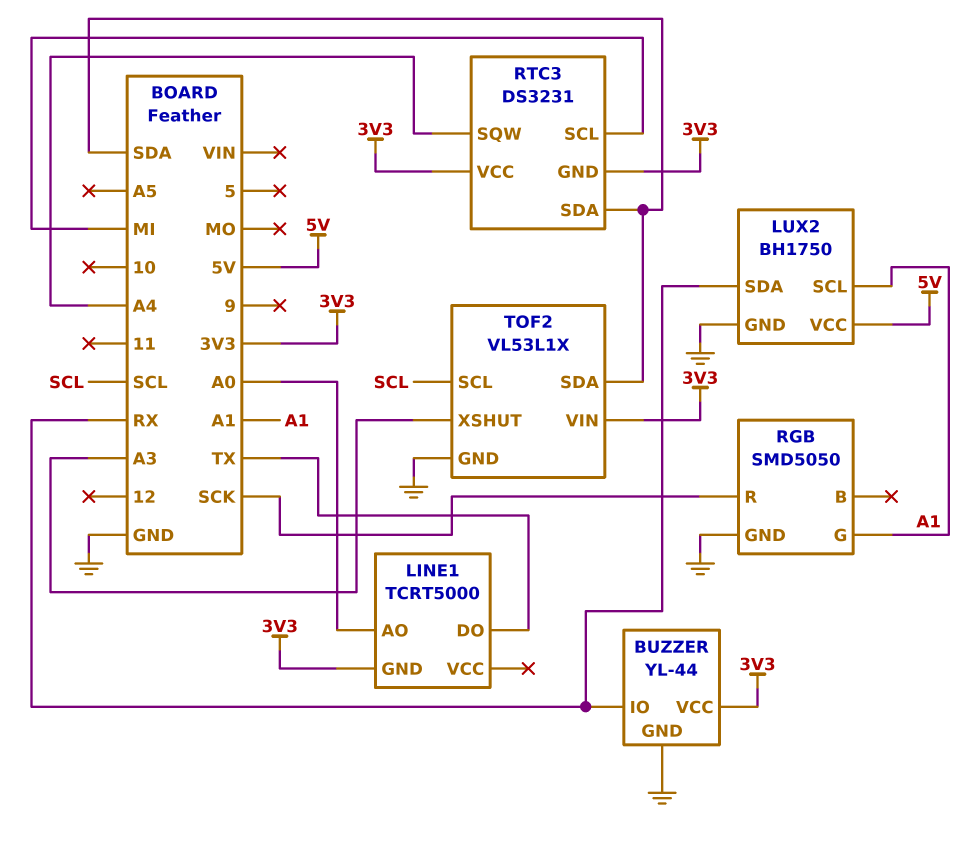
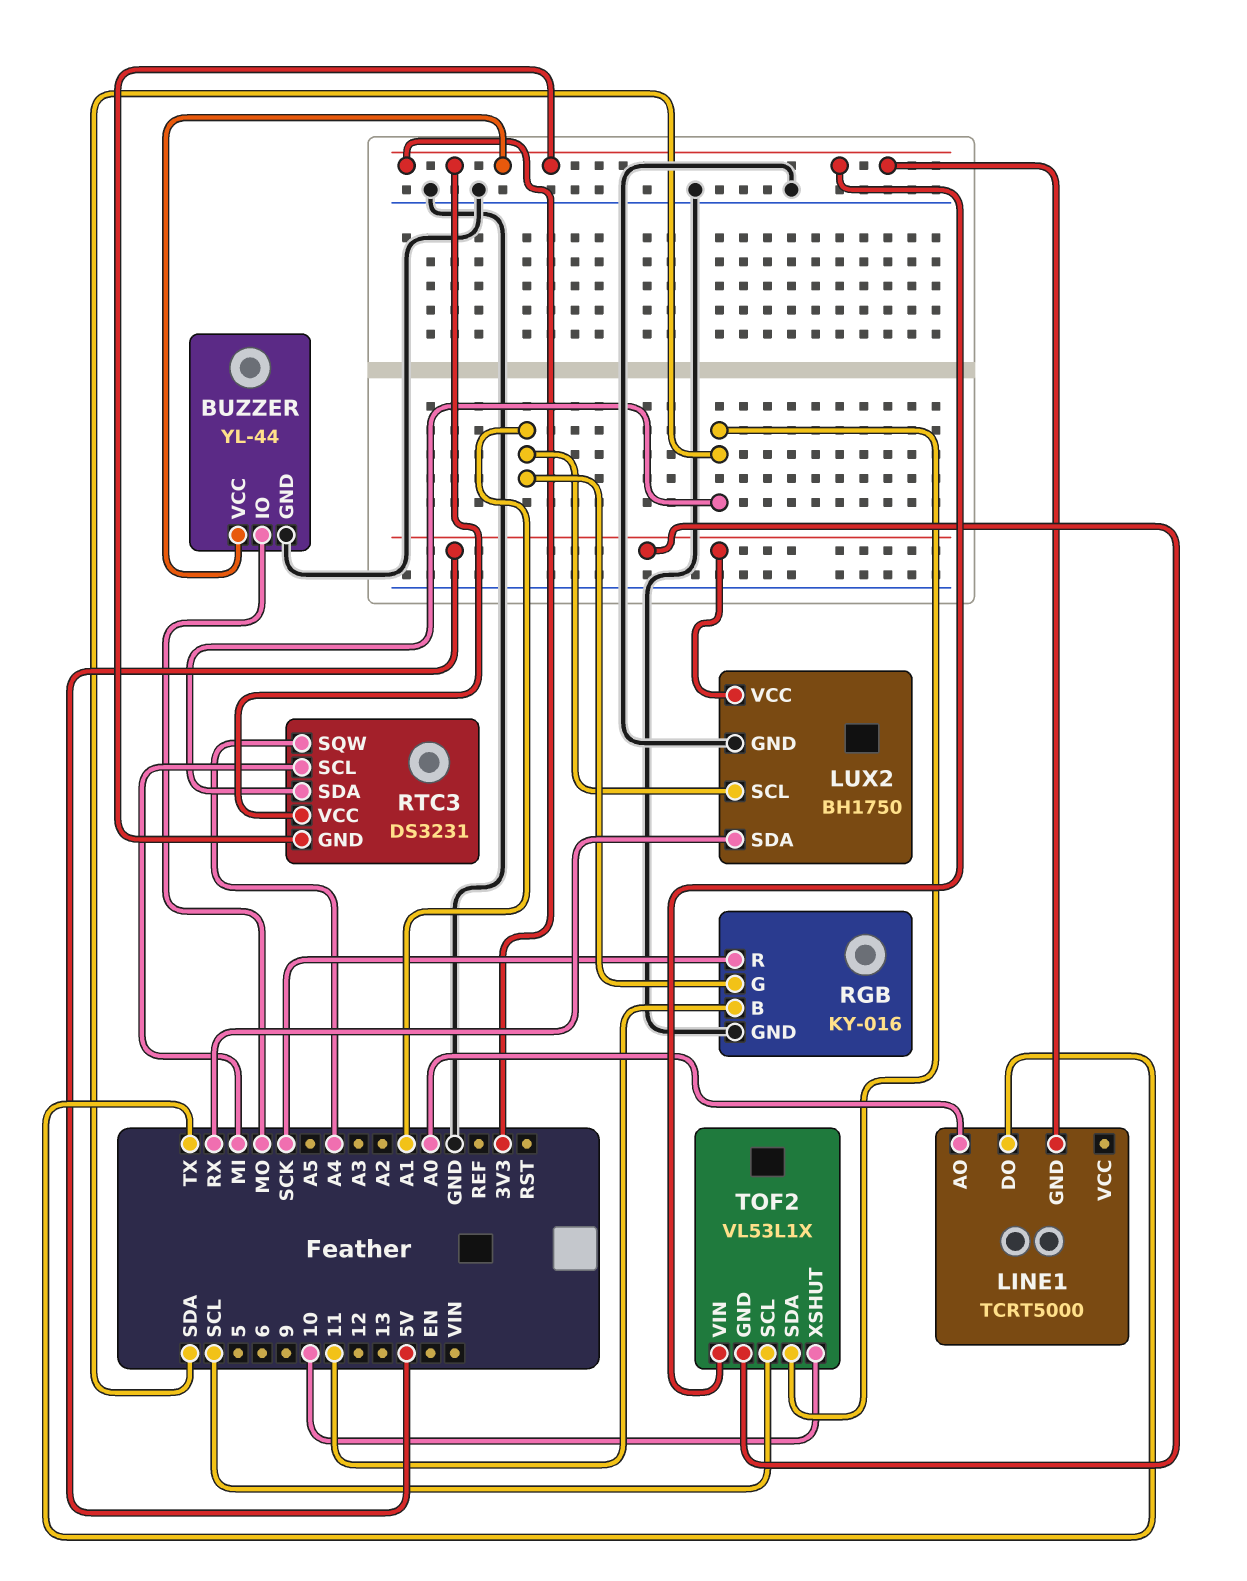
BUZZER pin IO: RX -> MO
RGB: SMD5050 -> KY-016
RGB pin B: none -> 11
TOF2 pin GND: GND -> 5V
TOF2 pin XSHUT: A3 -> 10

